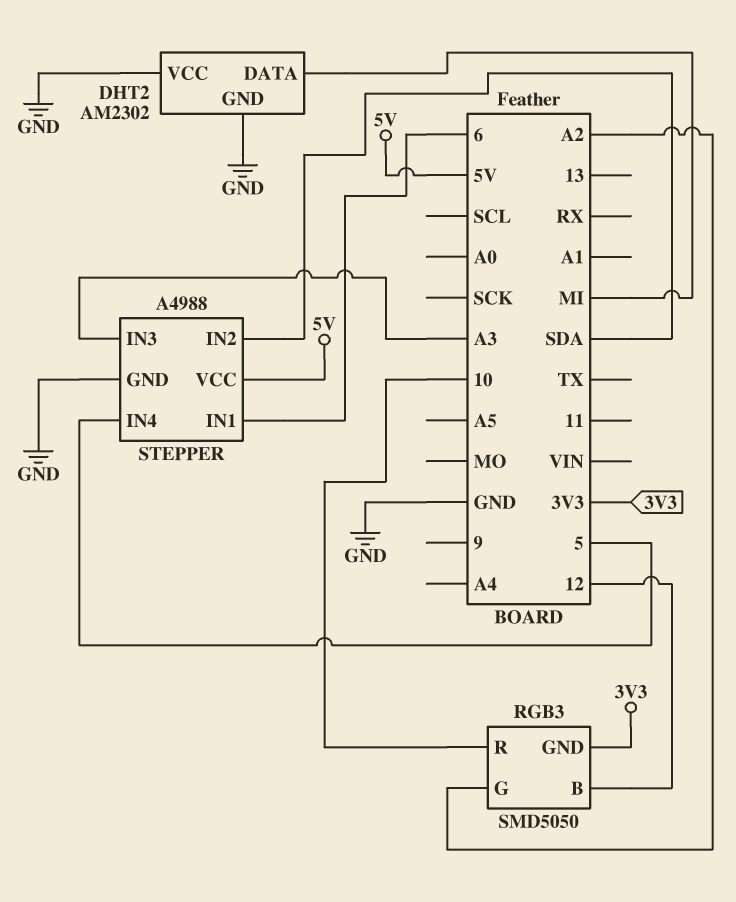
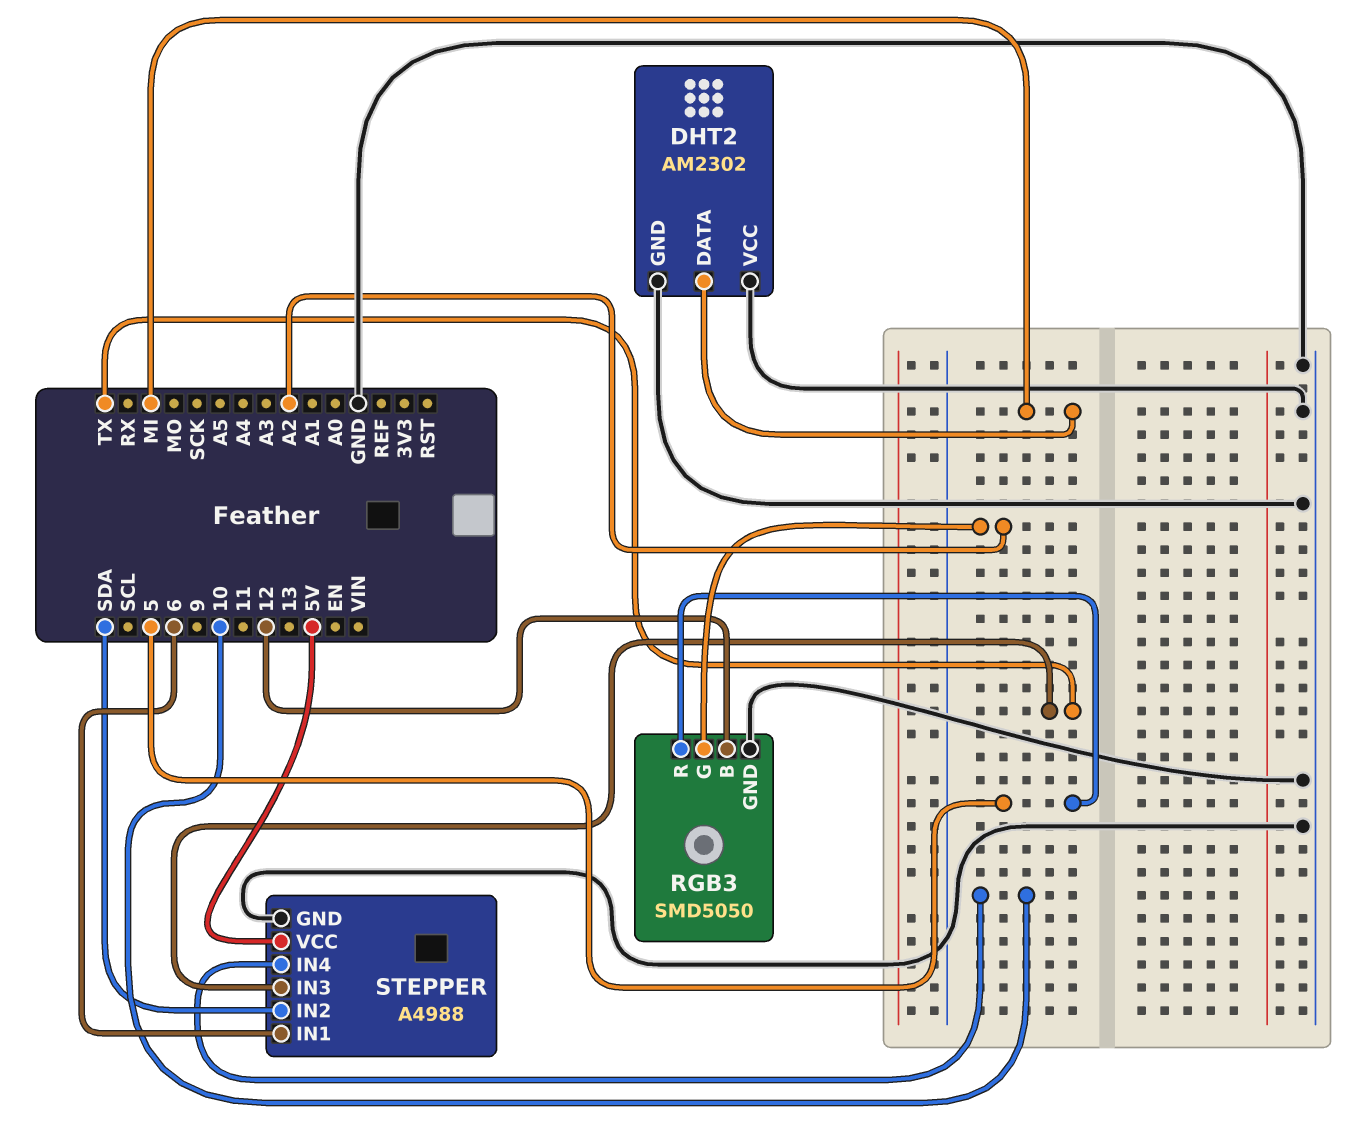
RGB3 pin GND: 3V3 -> GND
RGB3 pin R: 10 -> 5
STEPPER pin IN3: A3 -> TX
STEPPER pin IN4: 5 -> 10

